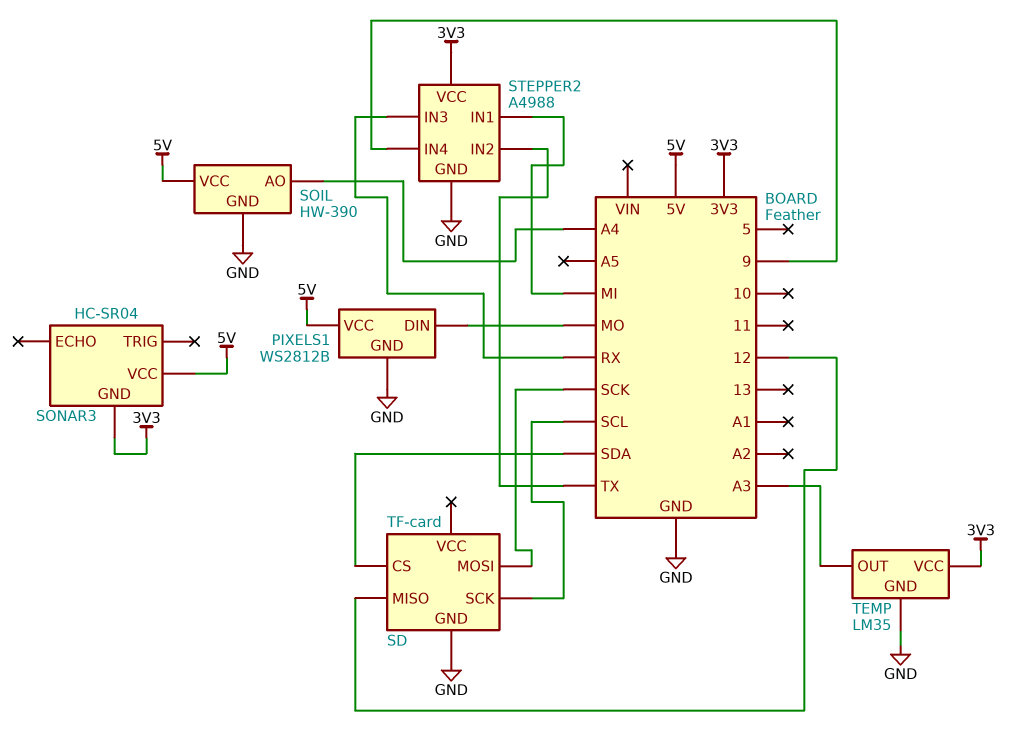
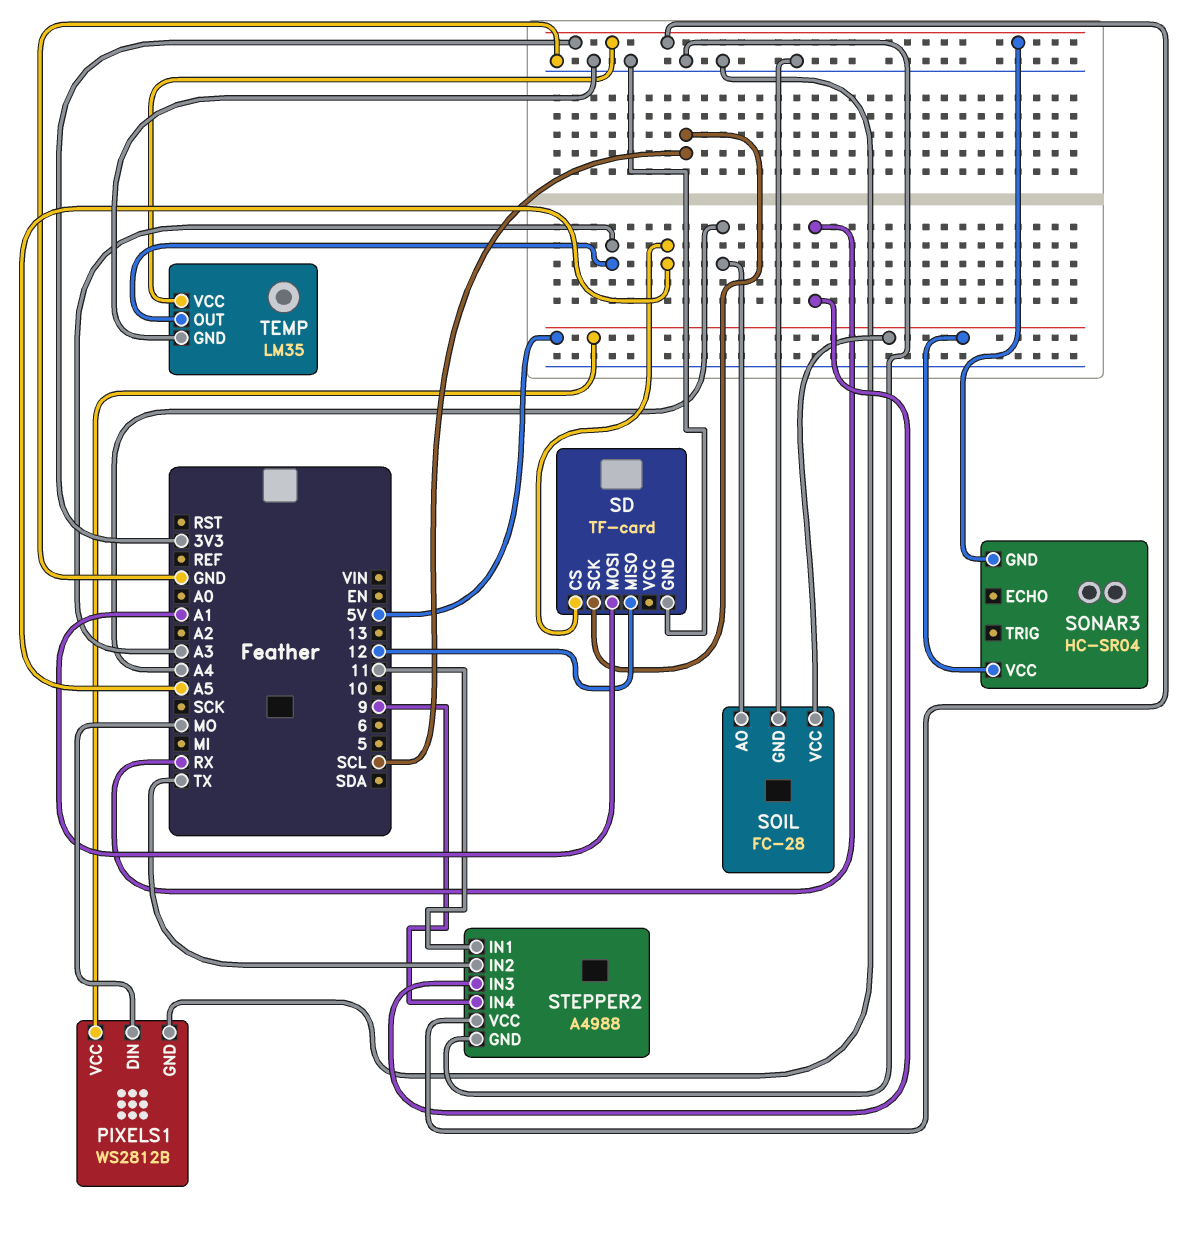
SD pin CS: SDA -> A5
SD pin MOSI: SCK -> A1
SOIL: HW-390 -> FC-28
STEPPER2 pin IN1: MI -> 11

